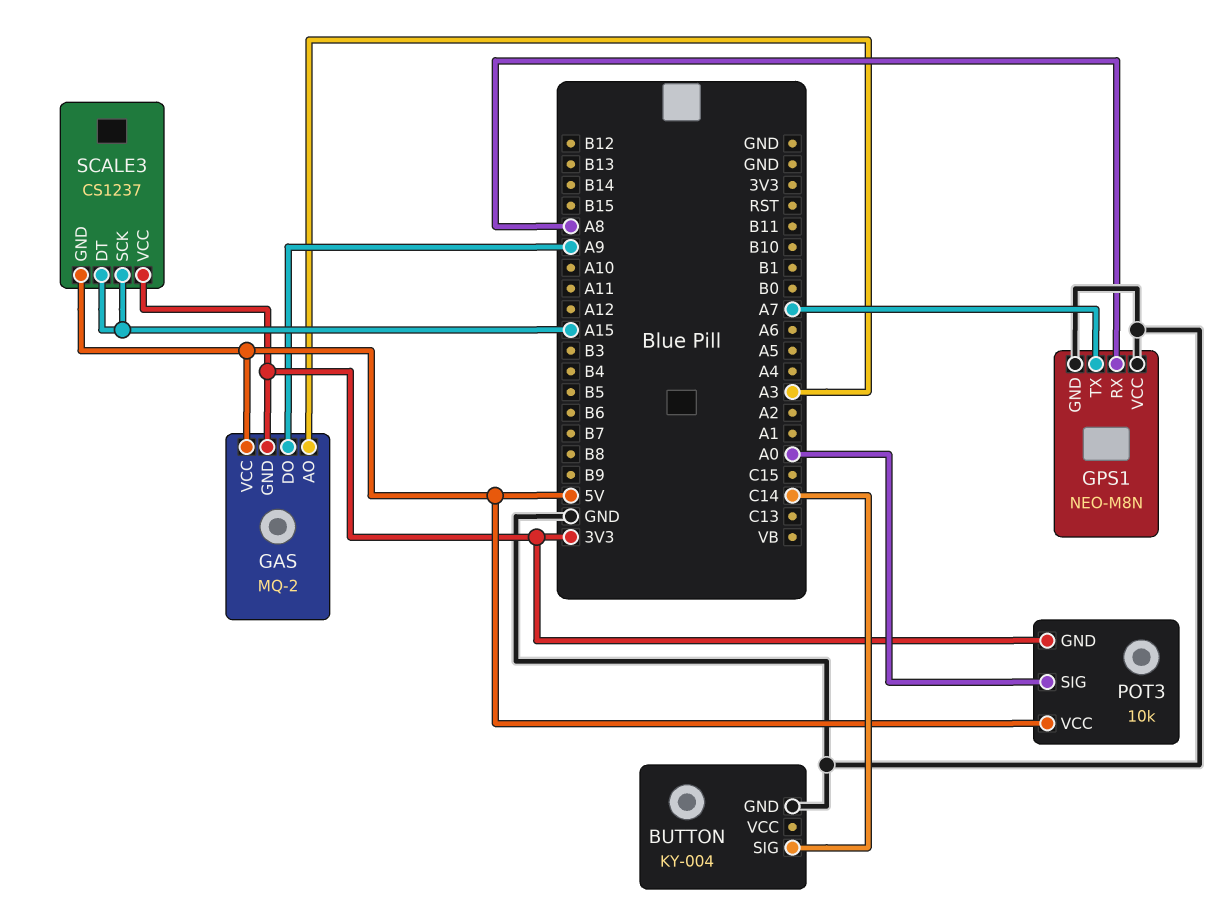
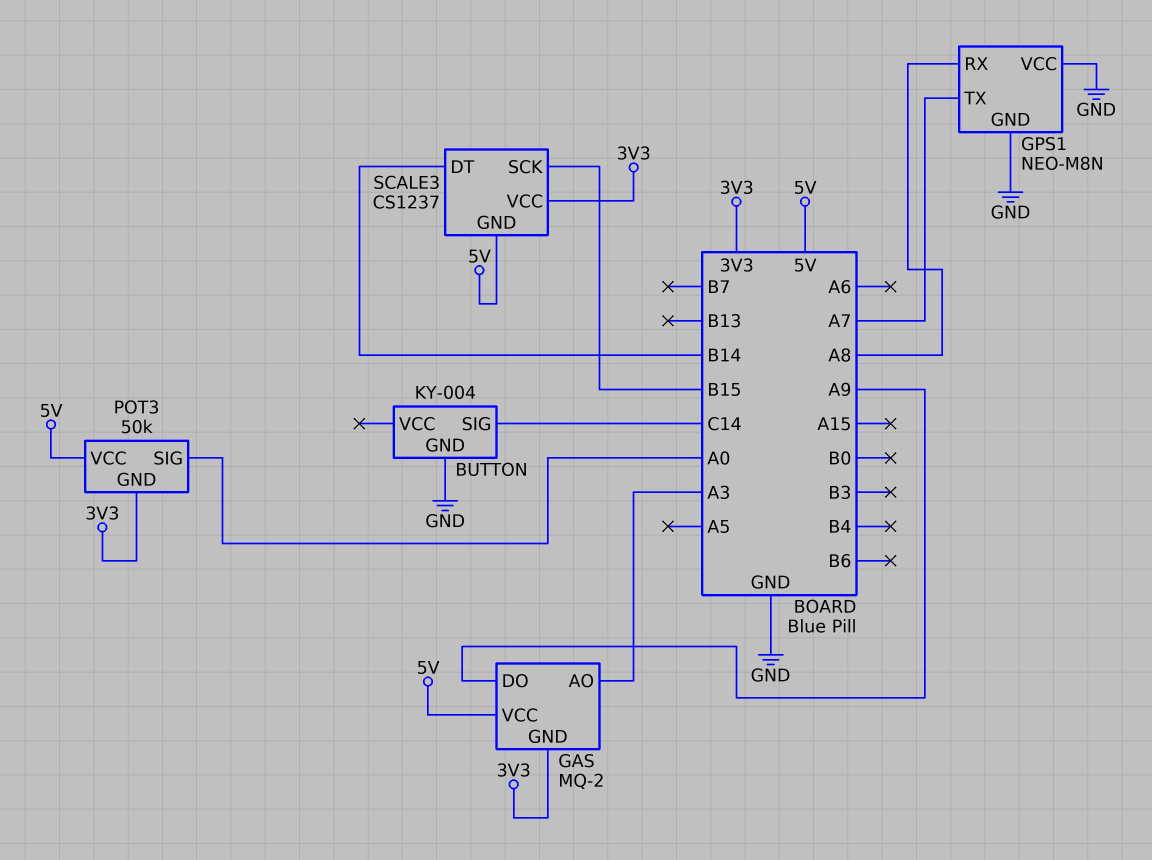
POT3: 10k -> 50k
SCALE3 pin DT: A15 -> B14
SCALE3 pin SCK: A15 -> B15

